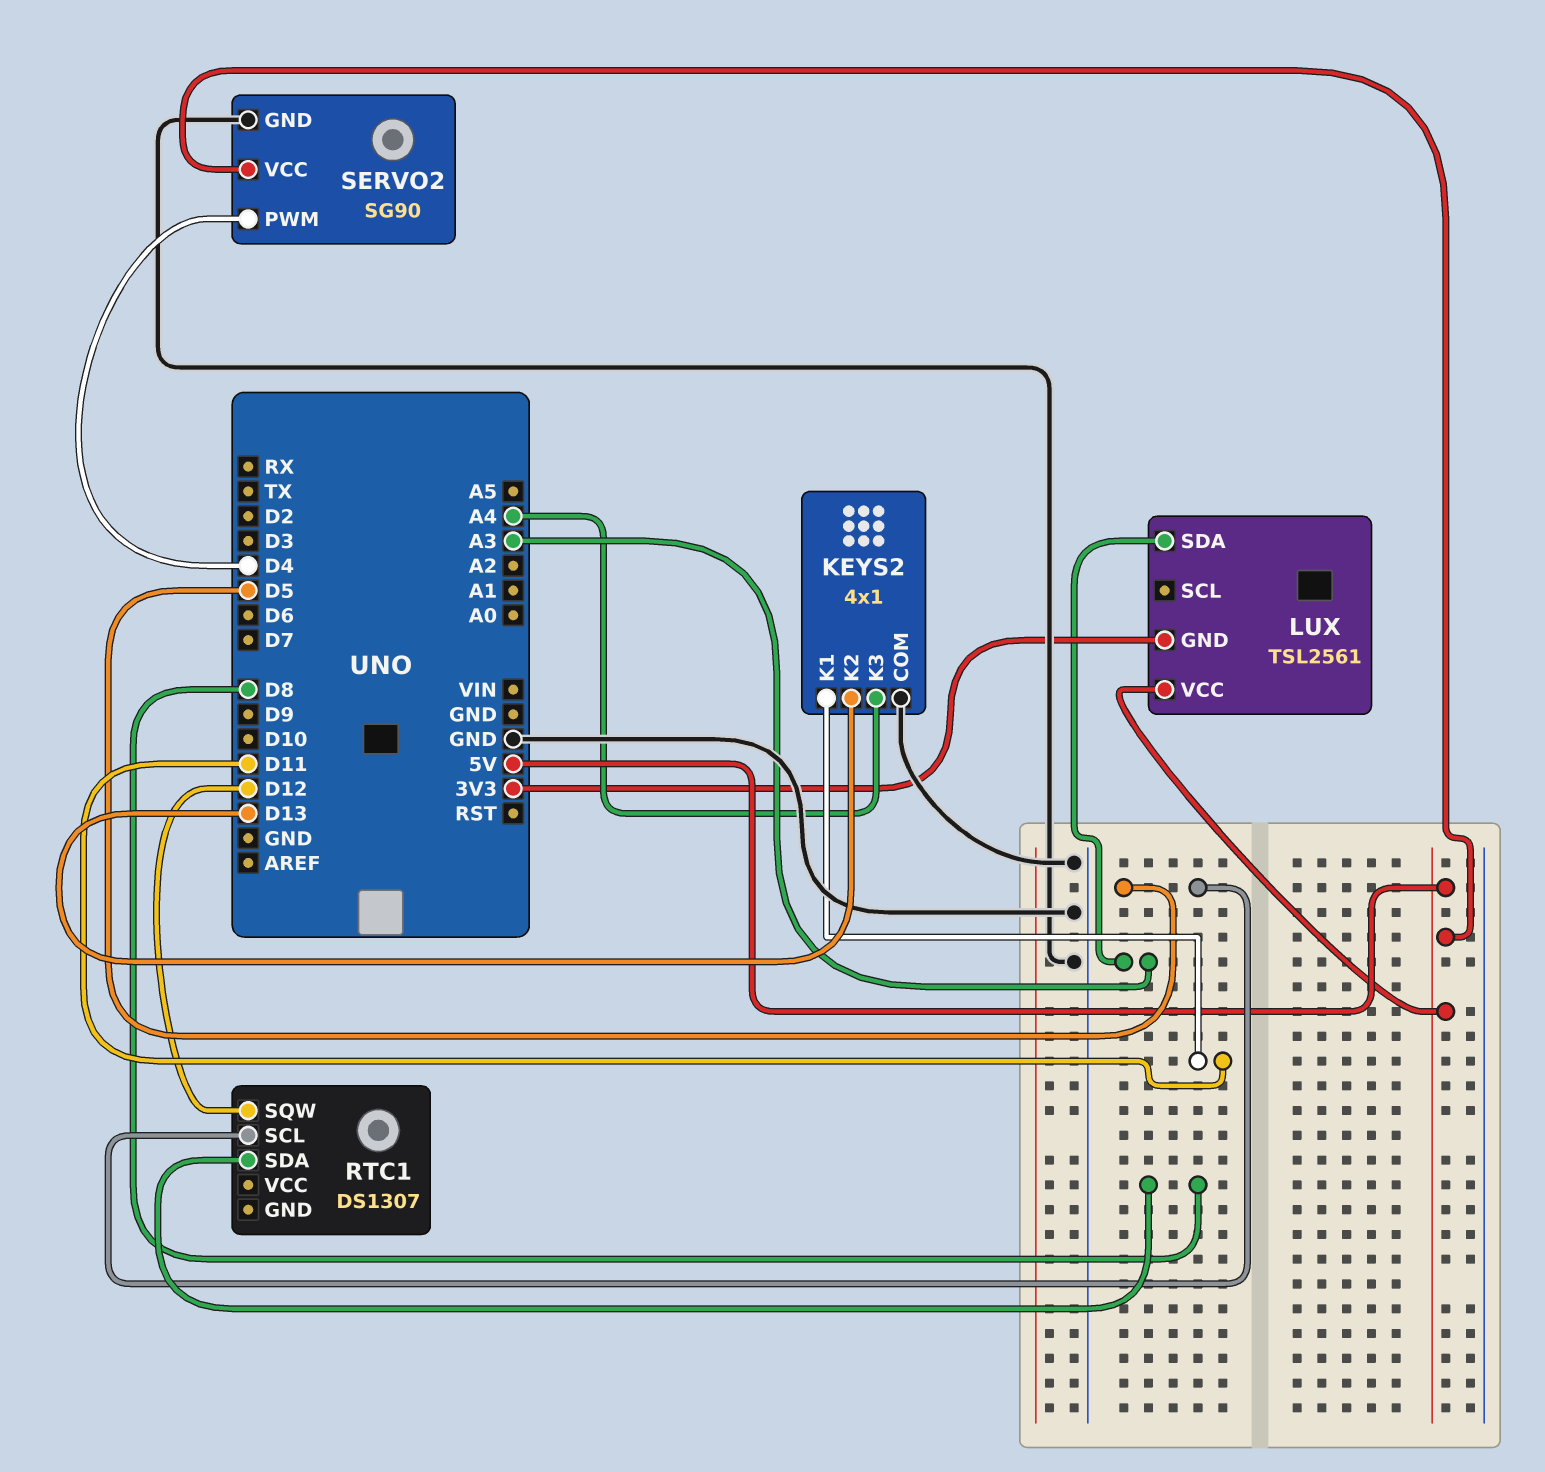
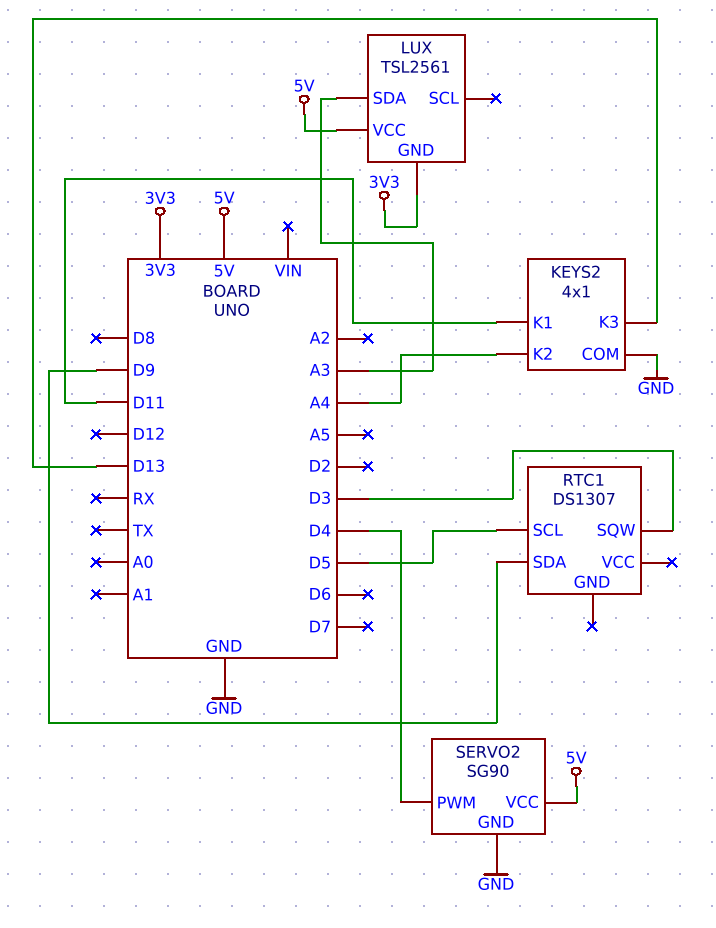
KEYS2 pin K2: D13 -> A4
KEYS2 pin K3: A4 -> D13
RTC1 pin SDA: D8 -> D9
RTC1 pin SQW: D12 -> D3

